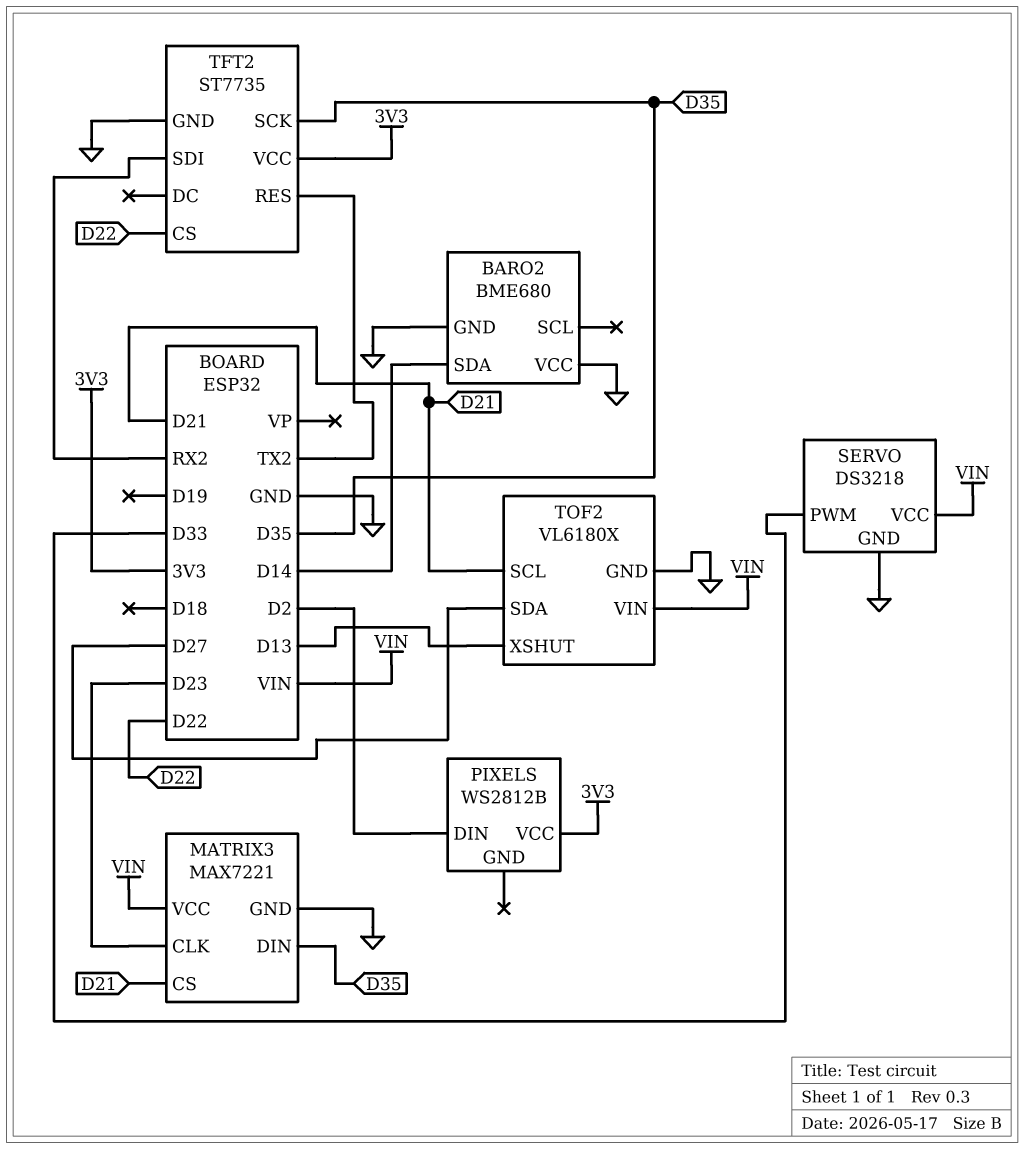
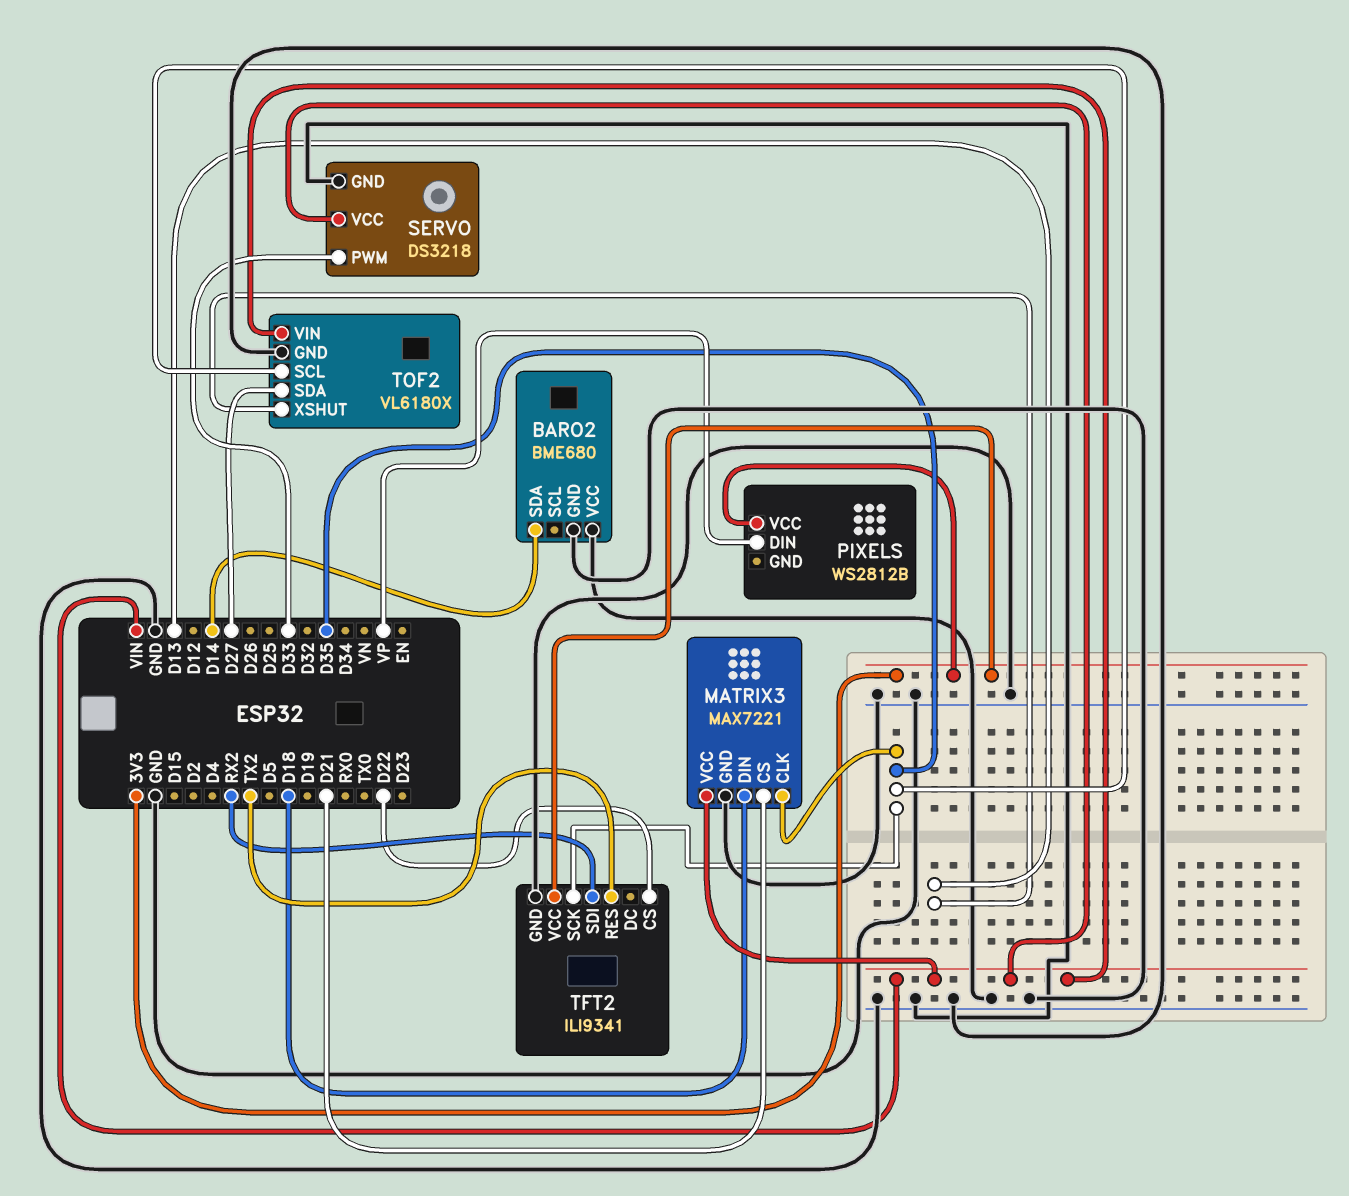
MATRIX3 pin CLK: D23 -> D35
MATRIX3 pin DIN: D35 -> D18
PIXELS pin DIN: D2 -> VP
TFT2: ST7735 -> ILI9341
TOF2 pin SCL: D21 -> D35

